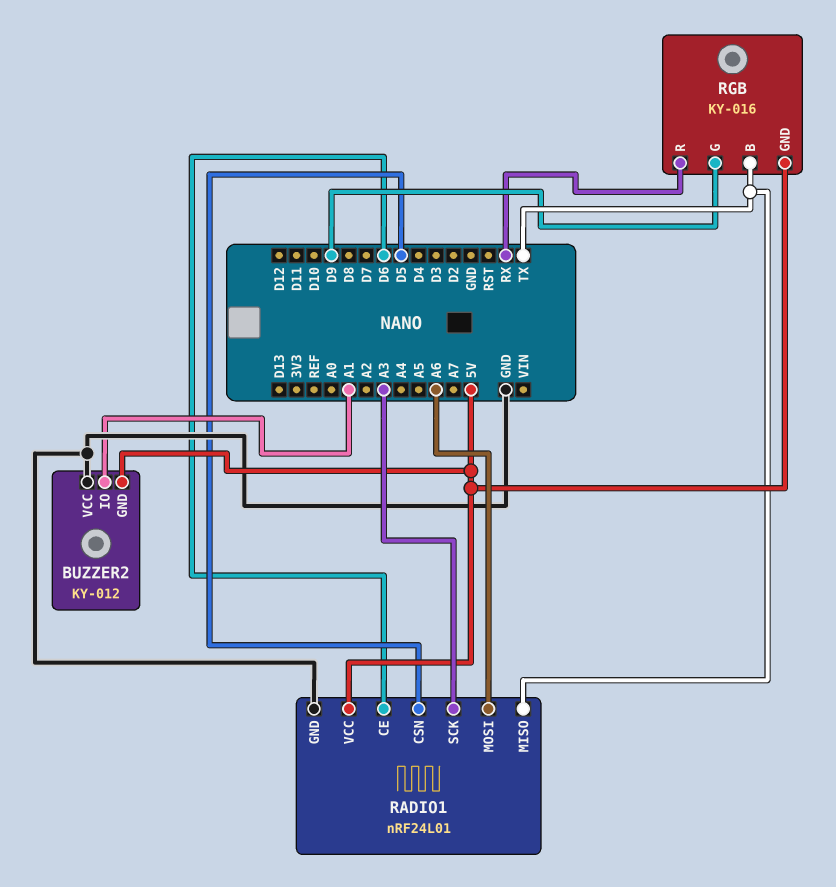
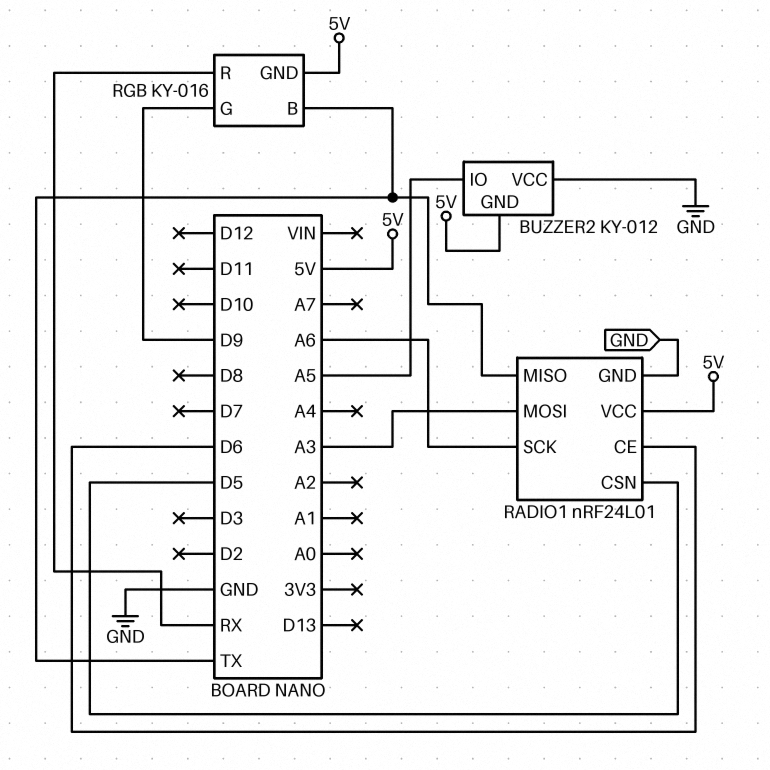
BUZZER2 pin IO: A1 -> A5
RADIO1 pin MOSI: A6 -> A3
RADIO1 pin SCK: A3 -> A6

